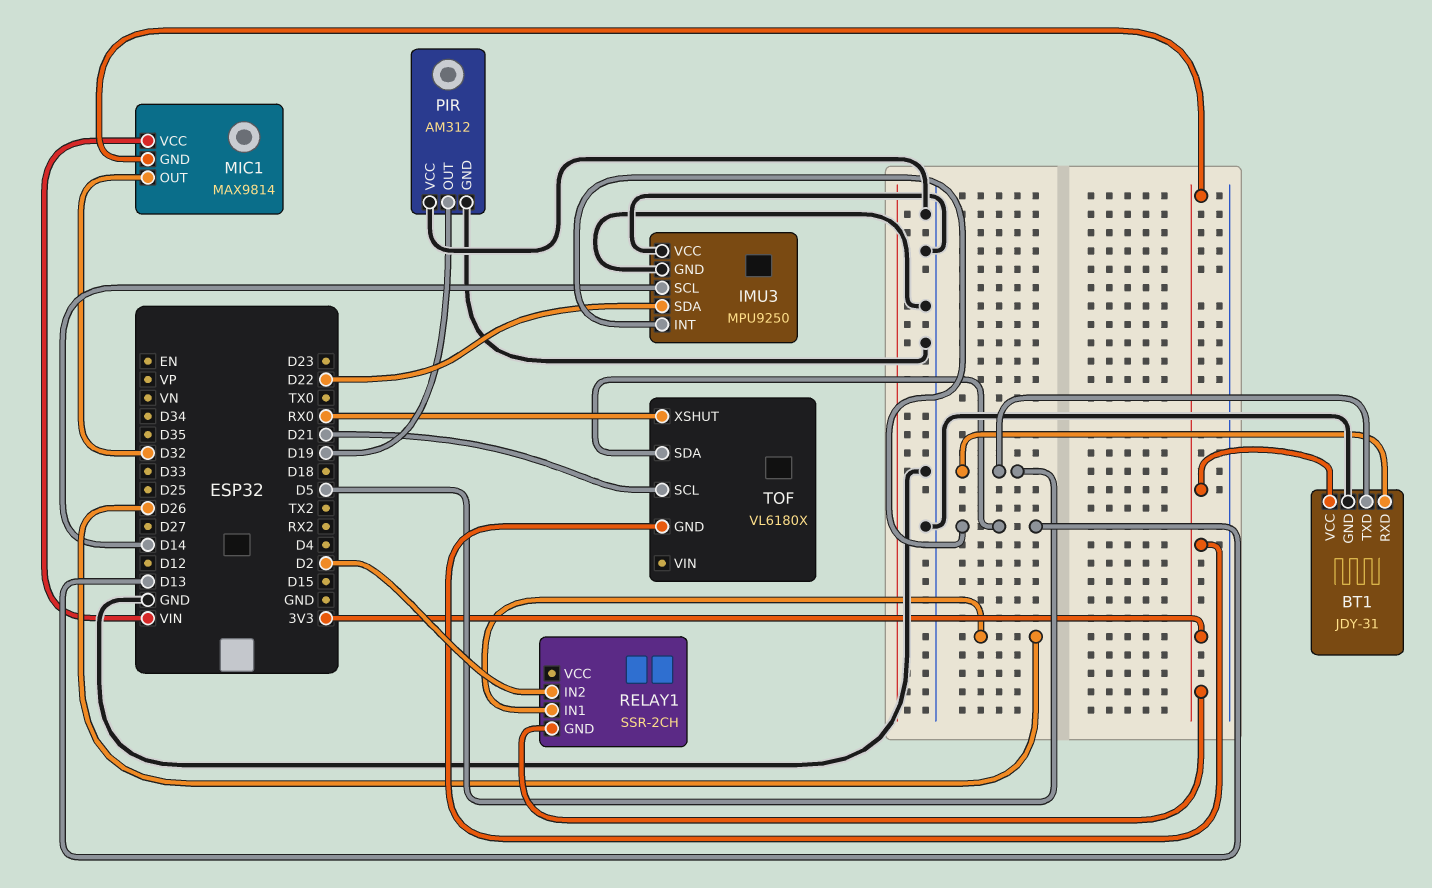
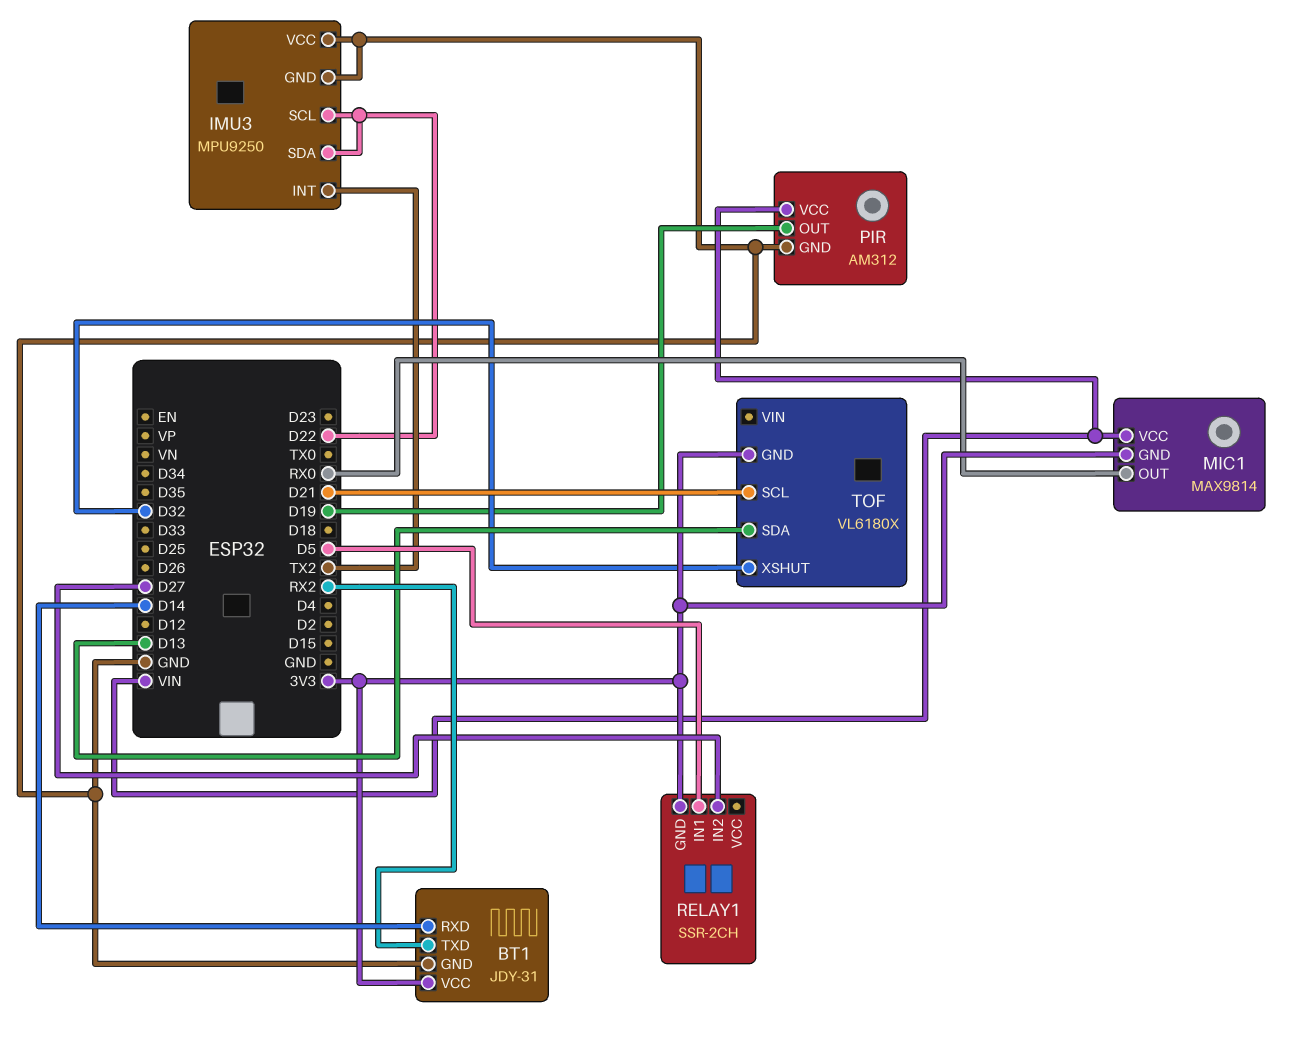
BT1 pin RXD: D5 -> D14
BT1 pin TXD: D5 -> RX2
IMU3 pin INT: D13 -> TX2
IMU3 pin SCL: D14 -> D22
MIC1 pin OUT: D32 -> RX0
PIR pin VCC: GND -> VIN
RELAY1 pin IN1: D26 -> D5
RELAY1 pin IN2: D2 -> D27
TOF pin XSHUT: RX0 -> D32

